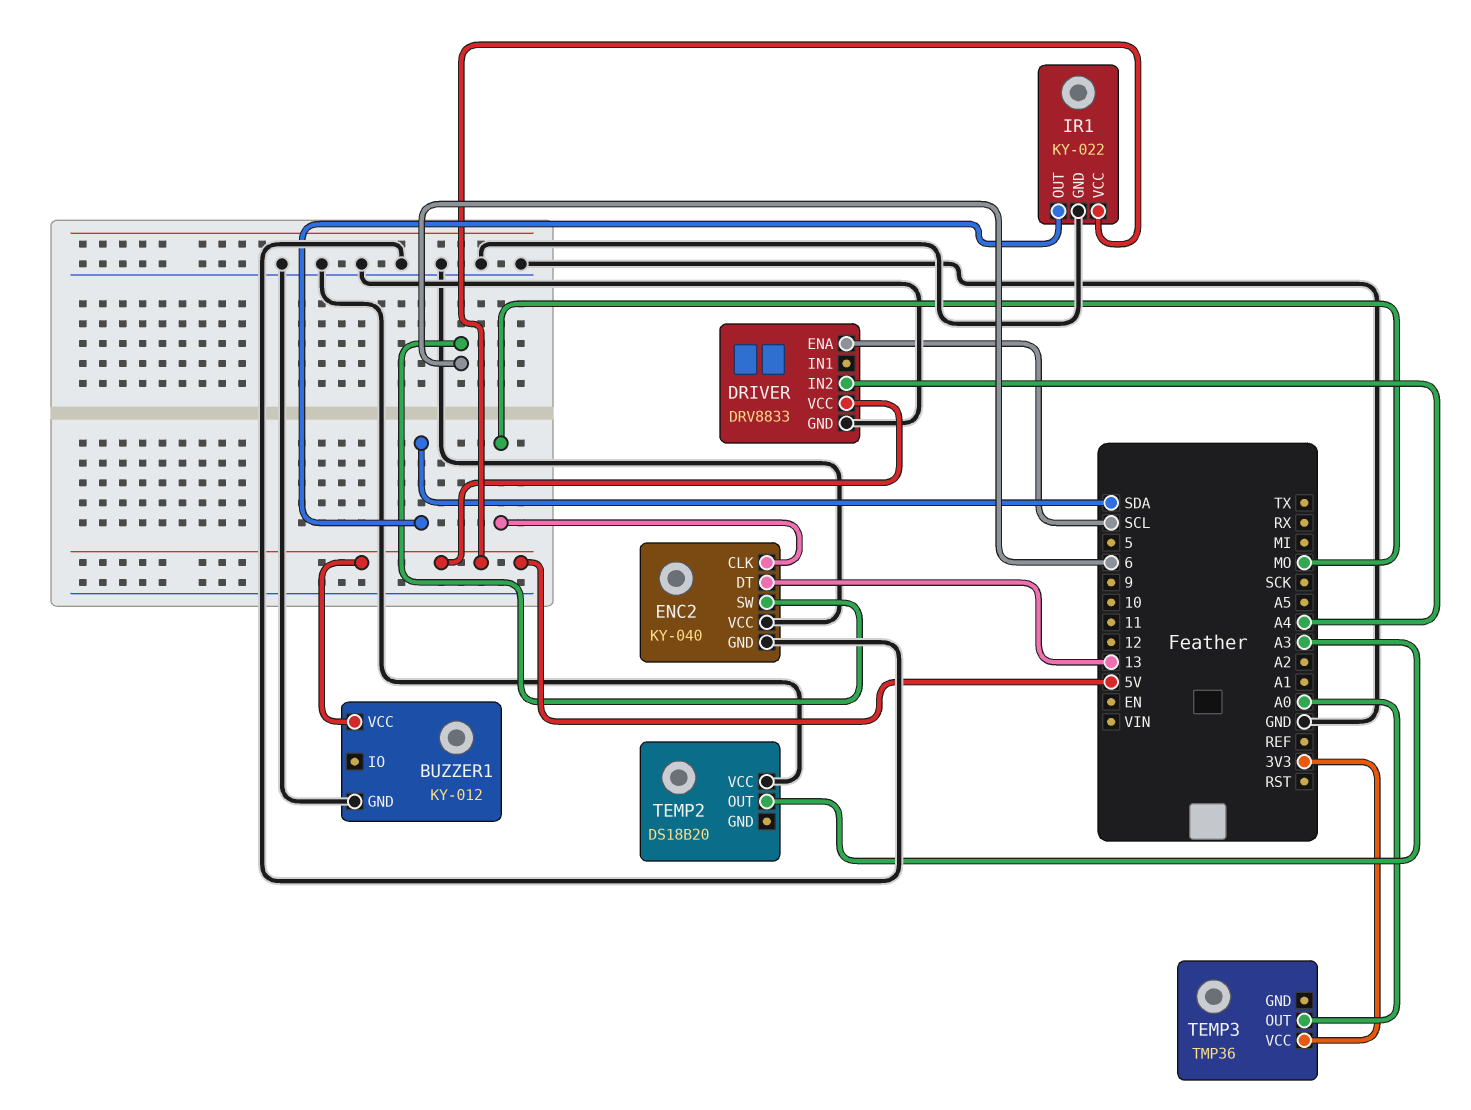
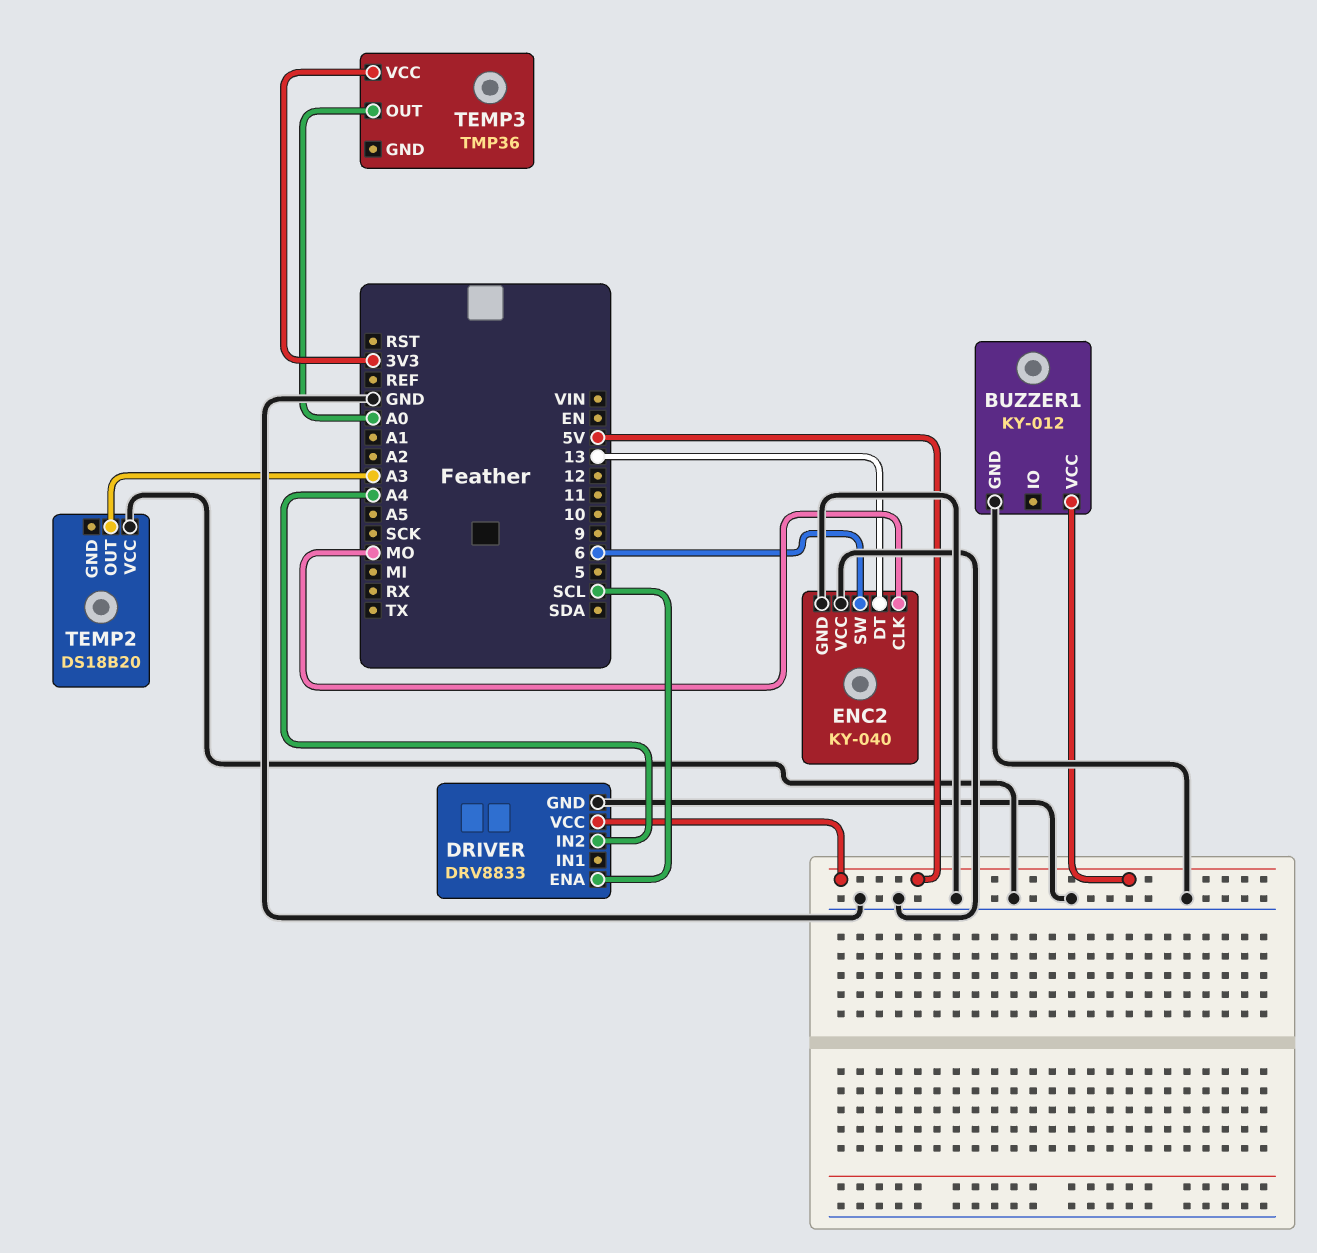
IR1: KY-022 -> none
IR1 pin GND: GND -> none
IR1 pin OUT: SDA -> none
IR1 pin VCC: 5V -> none

